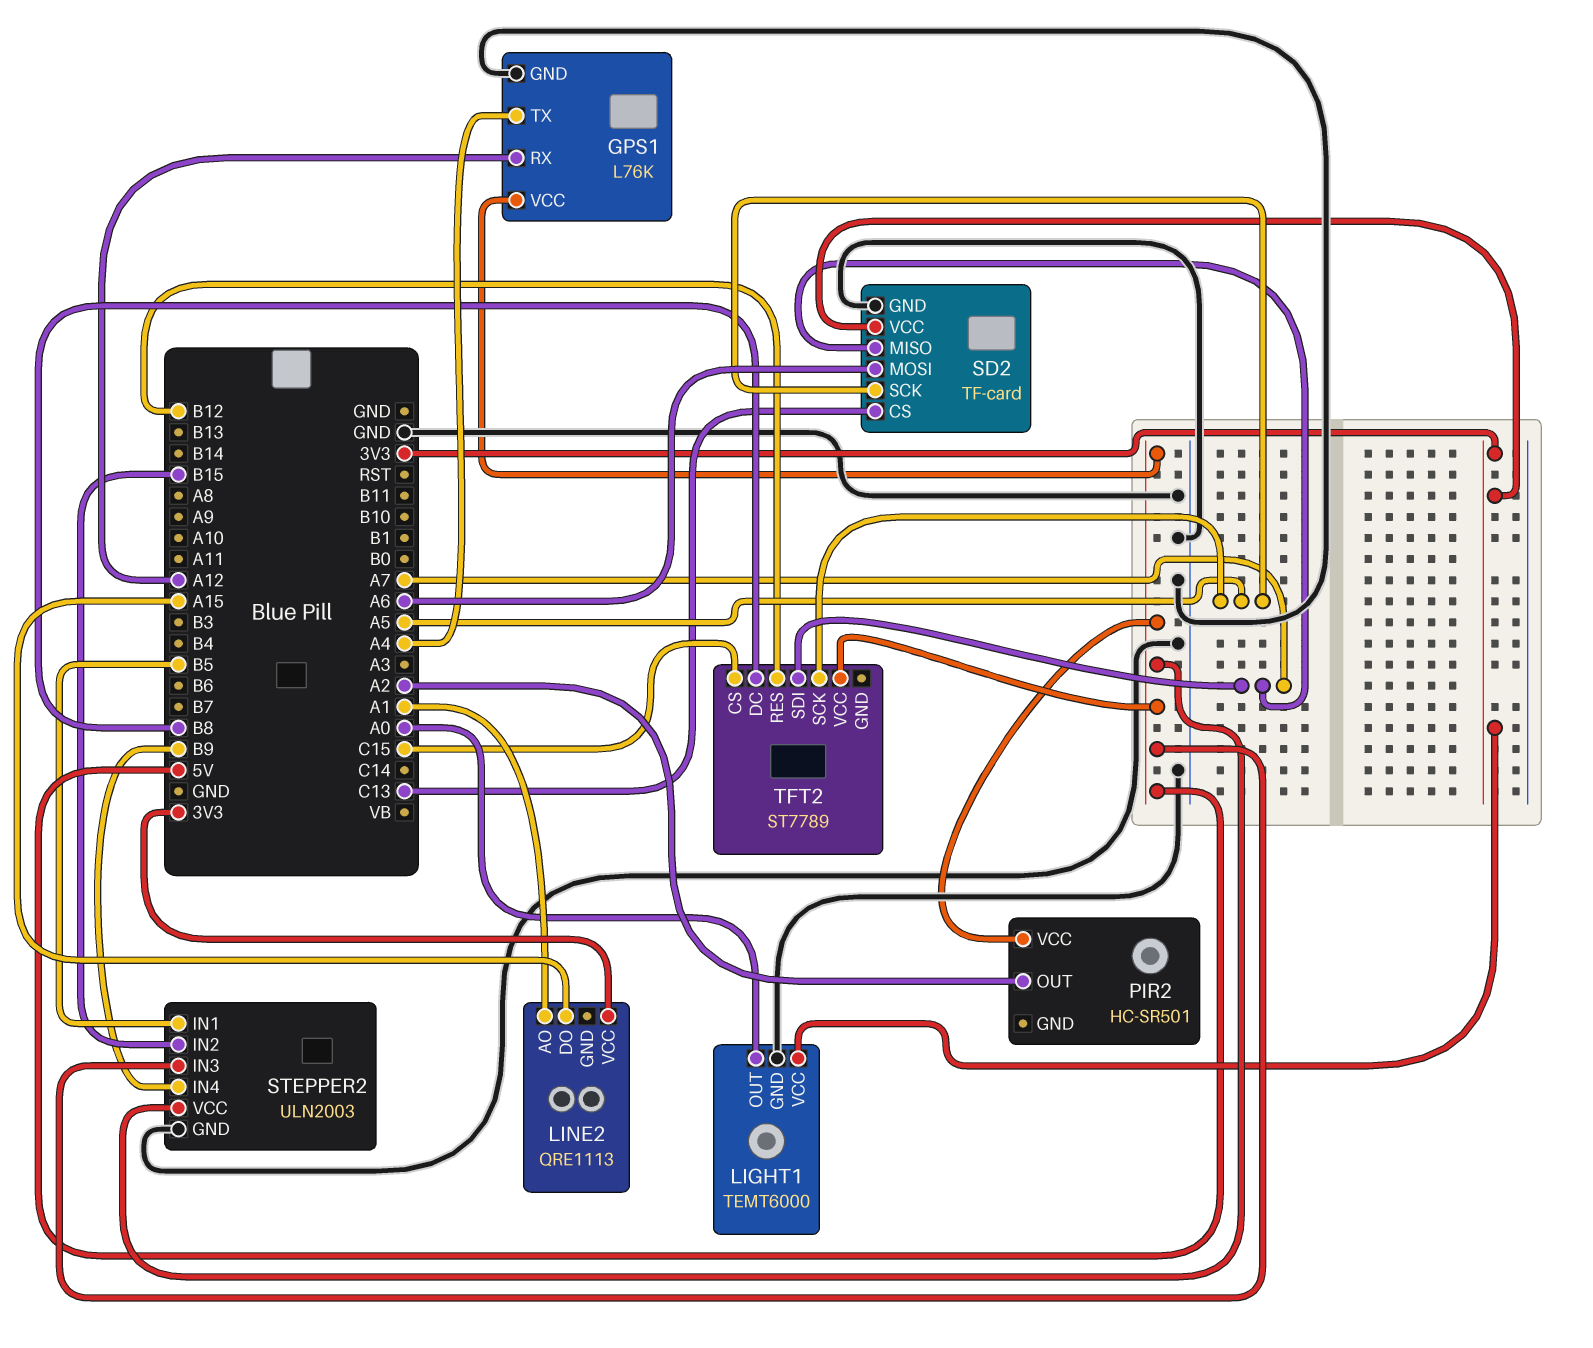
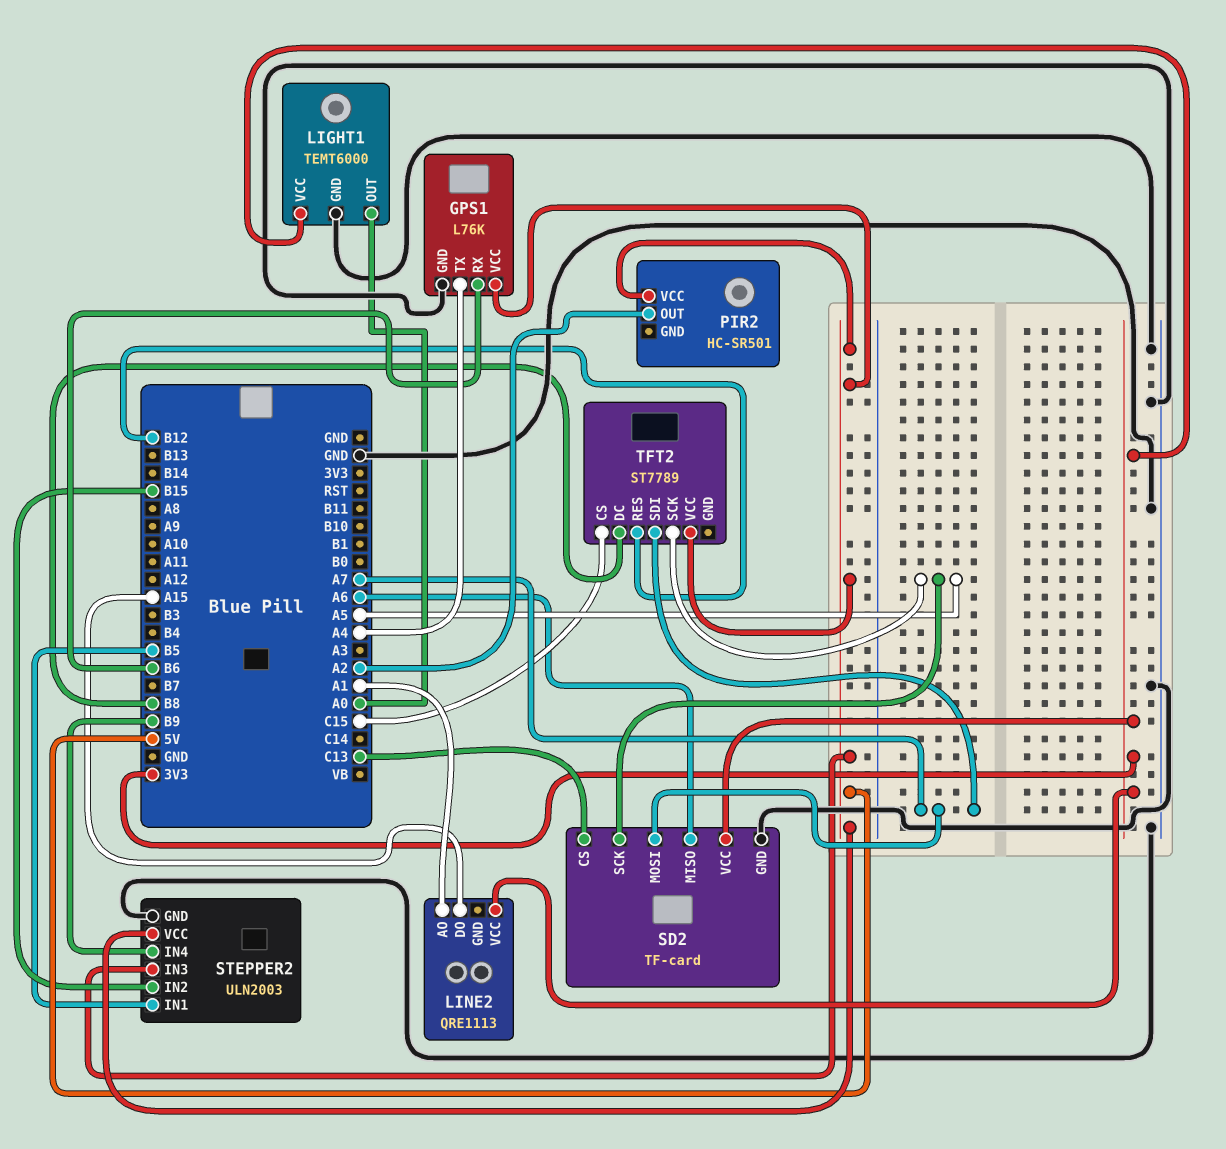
GPS1 pin RX: A12 -> B6
SD2 pin MISO: A7 -> A6
SD2 pin MOSI: A6 -> A7

